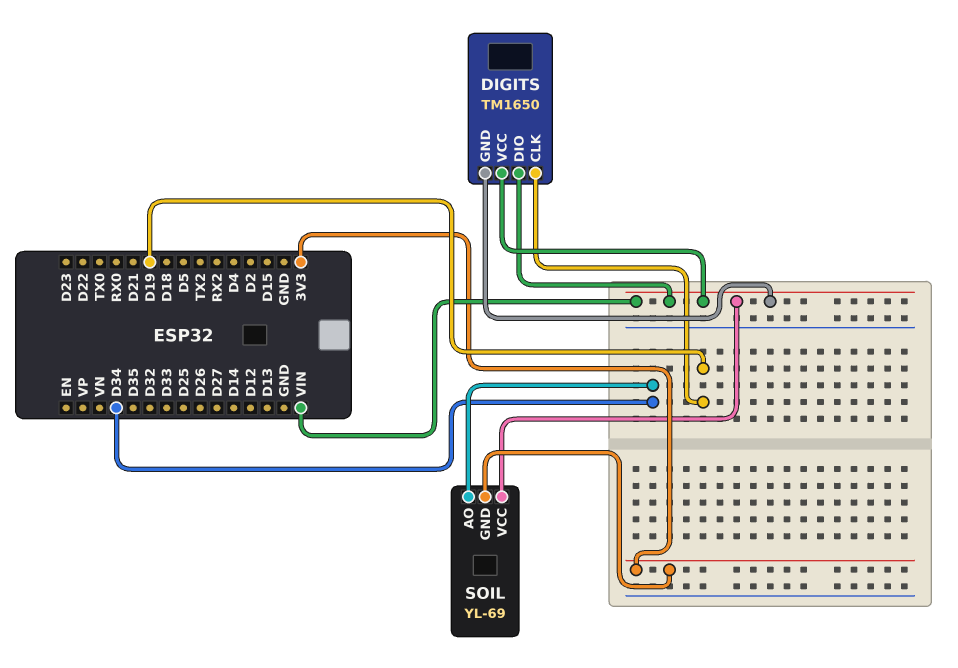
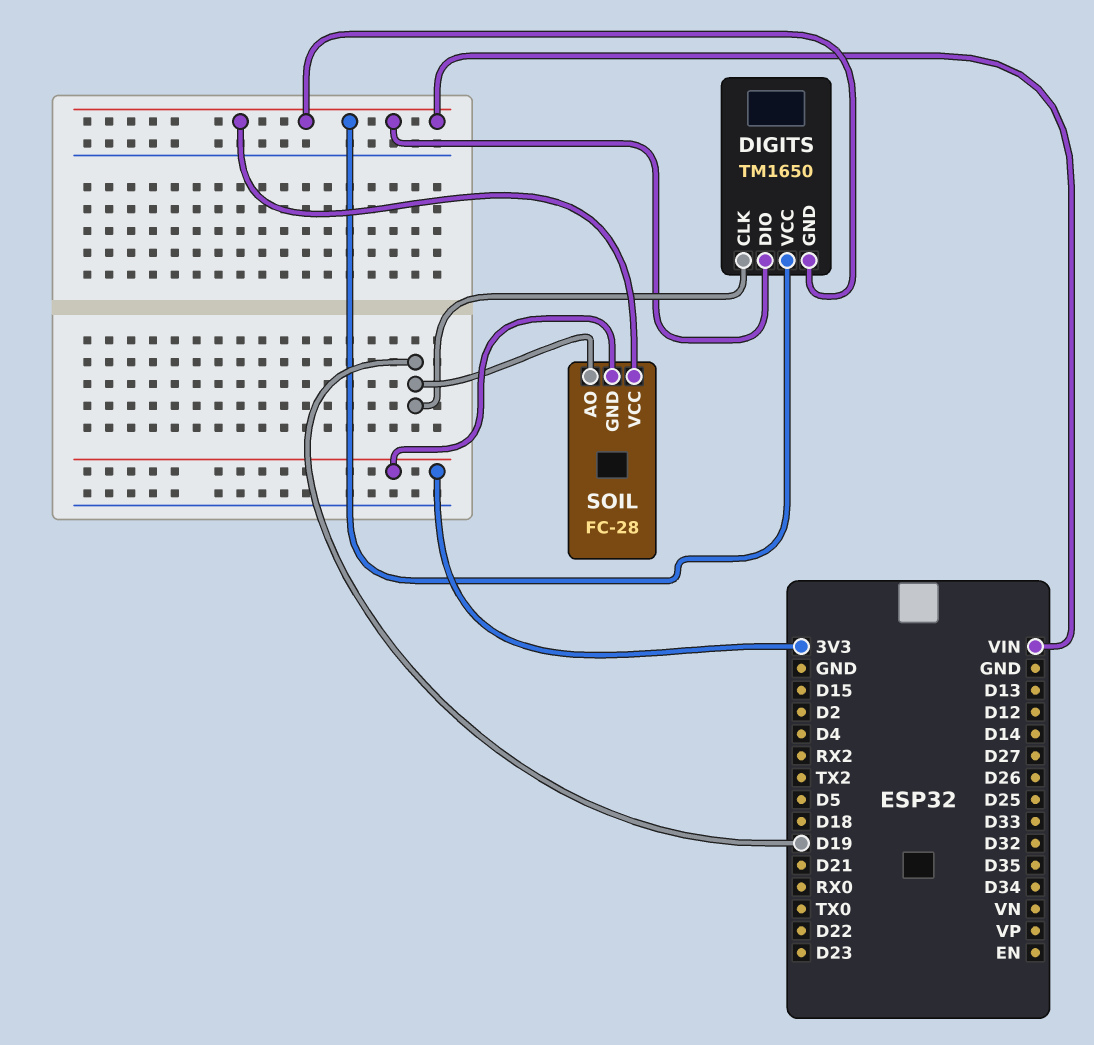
SOIL: YL-69 -> FC-28
SOIL pin AO: D34 -> D19

